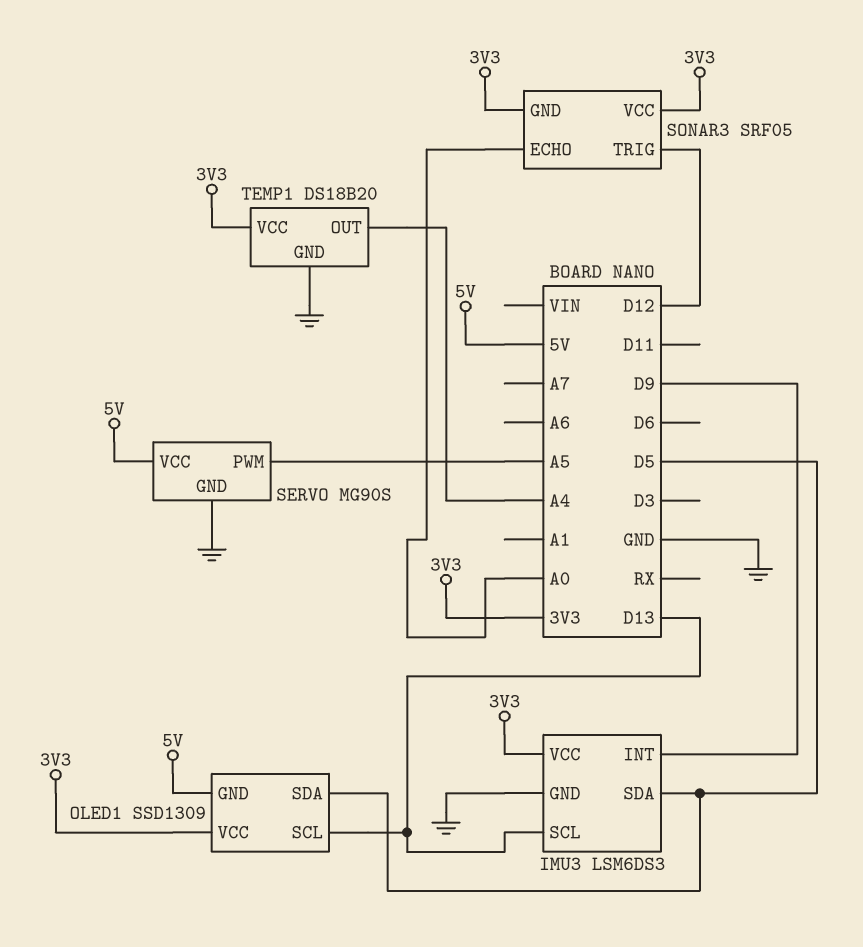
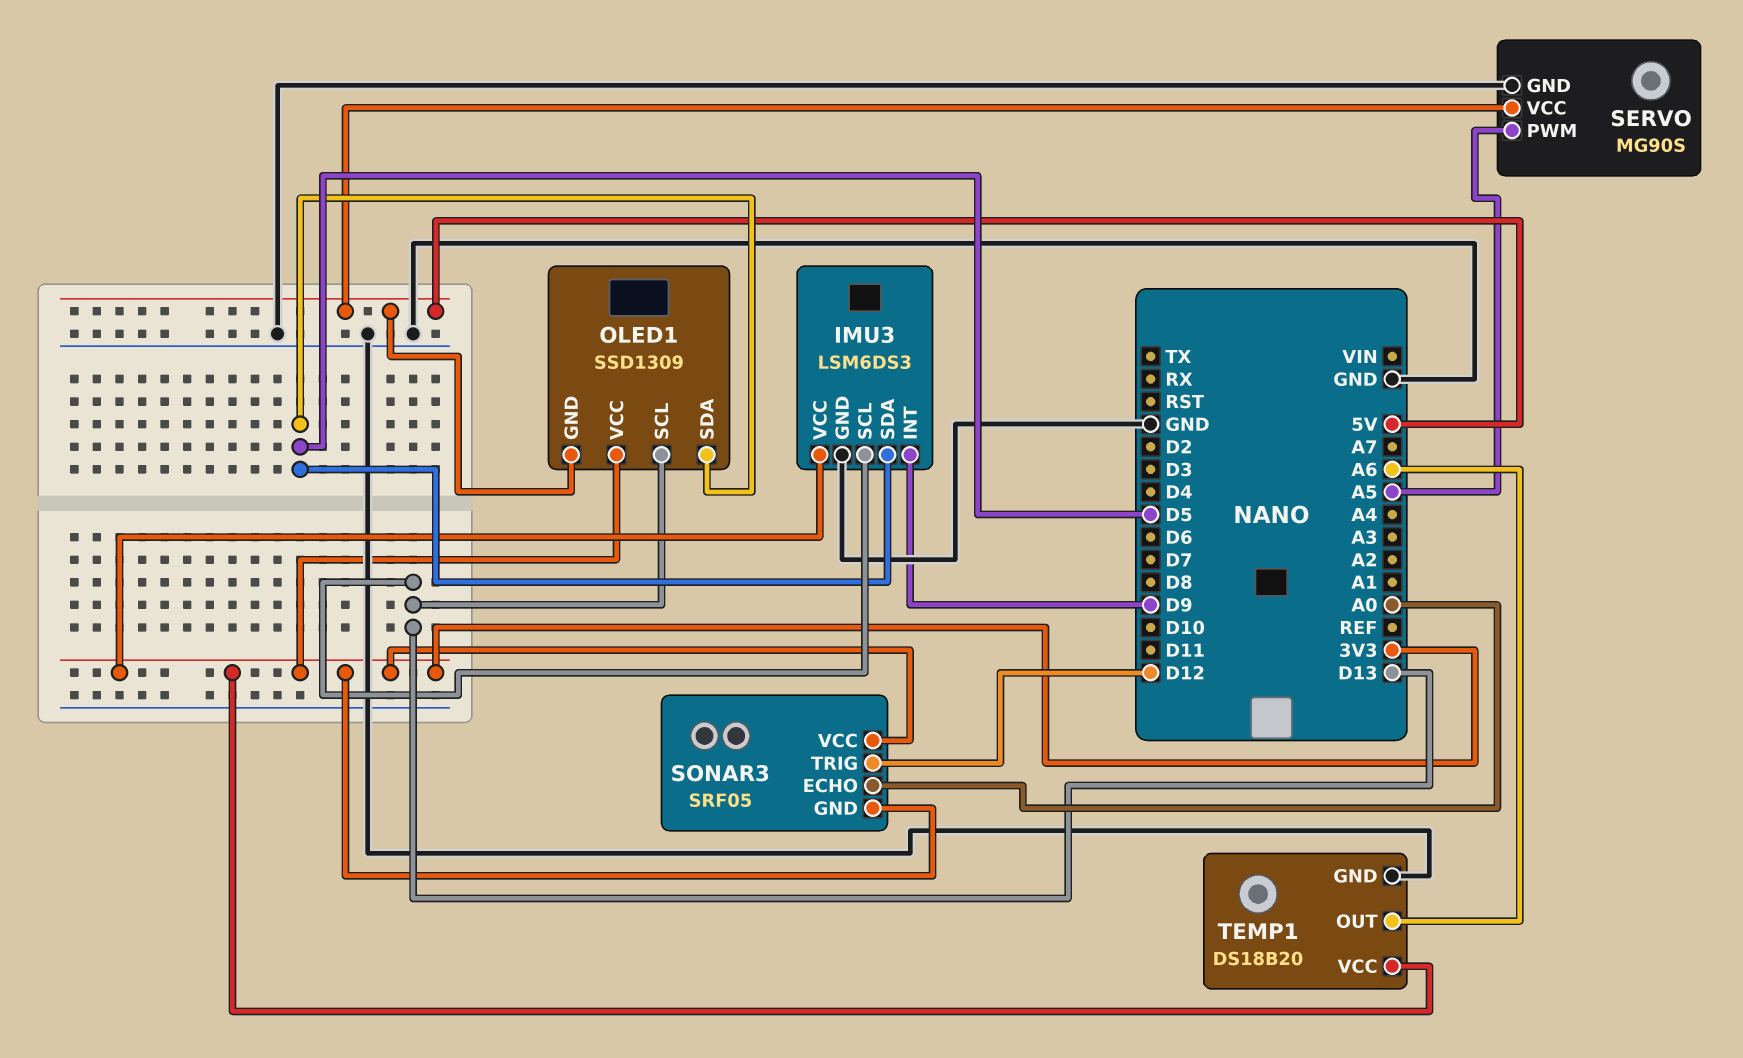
TEMP1 pin OUT: A4 -> A6

